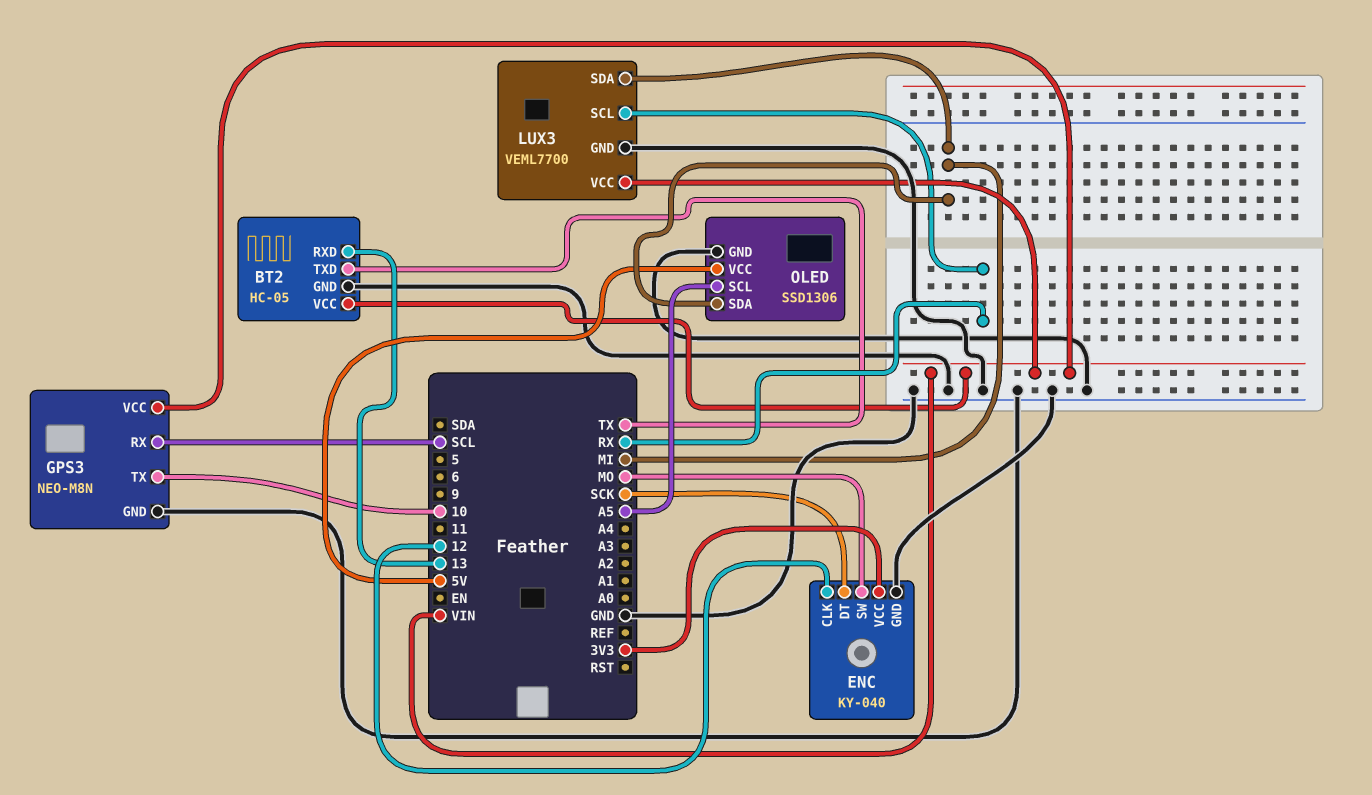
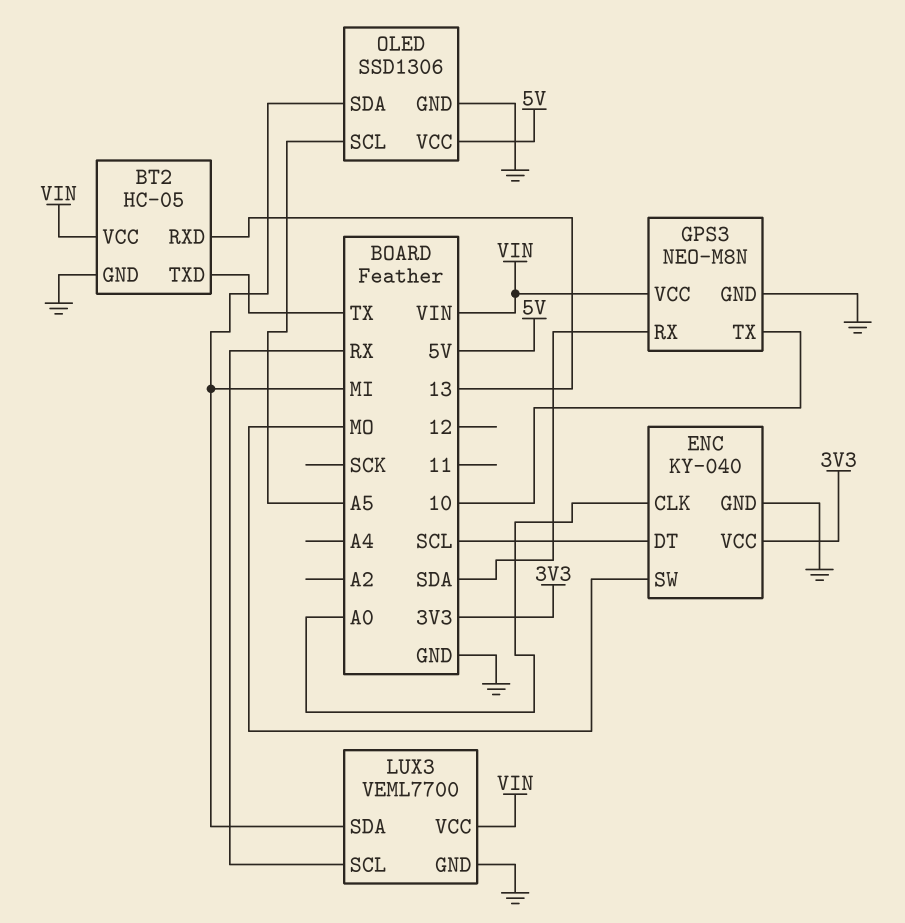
ENC pin CLK: 12 -> A0
ENC pin DT: SCK -> SCL
GPS3 pin RX: SCL -> SDA

